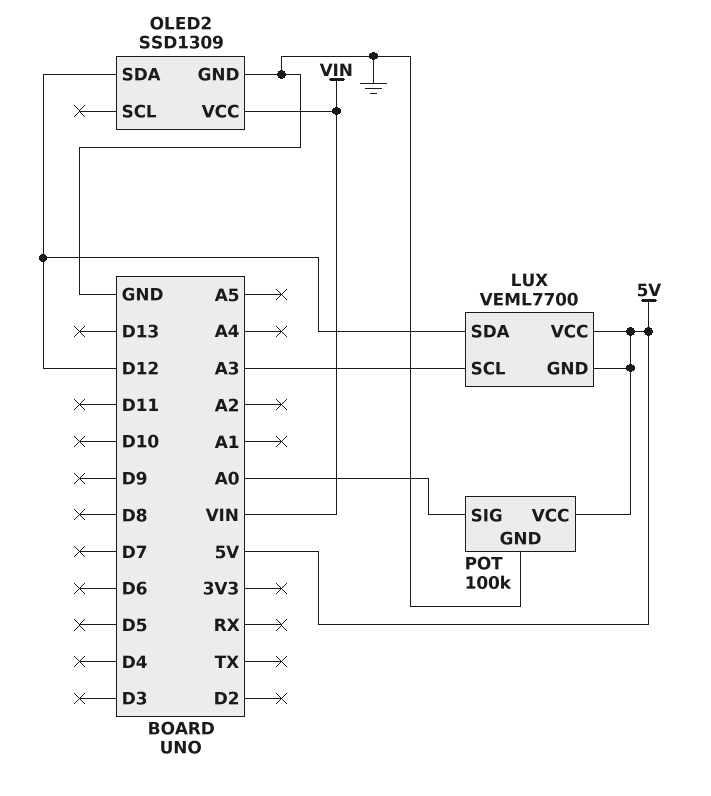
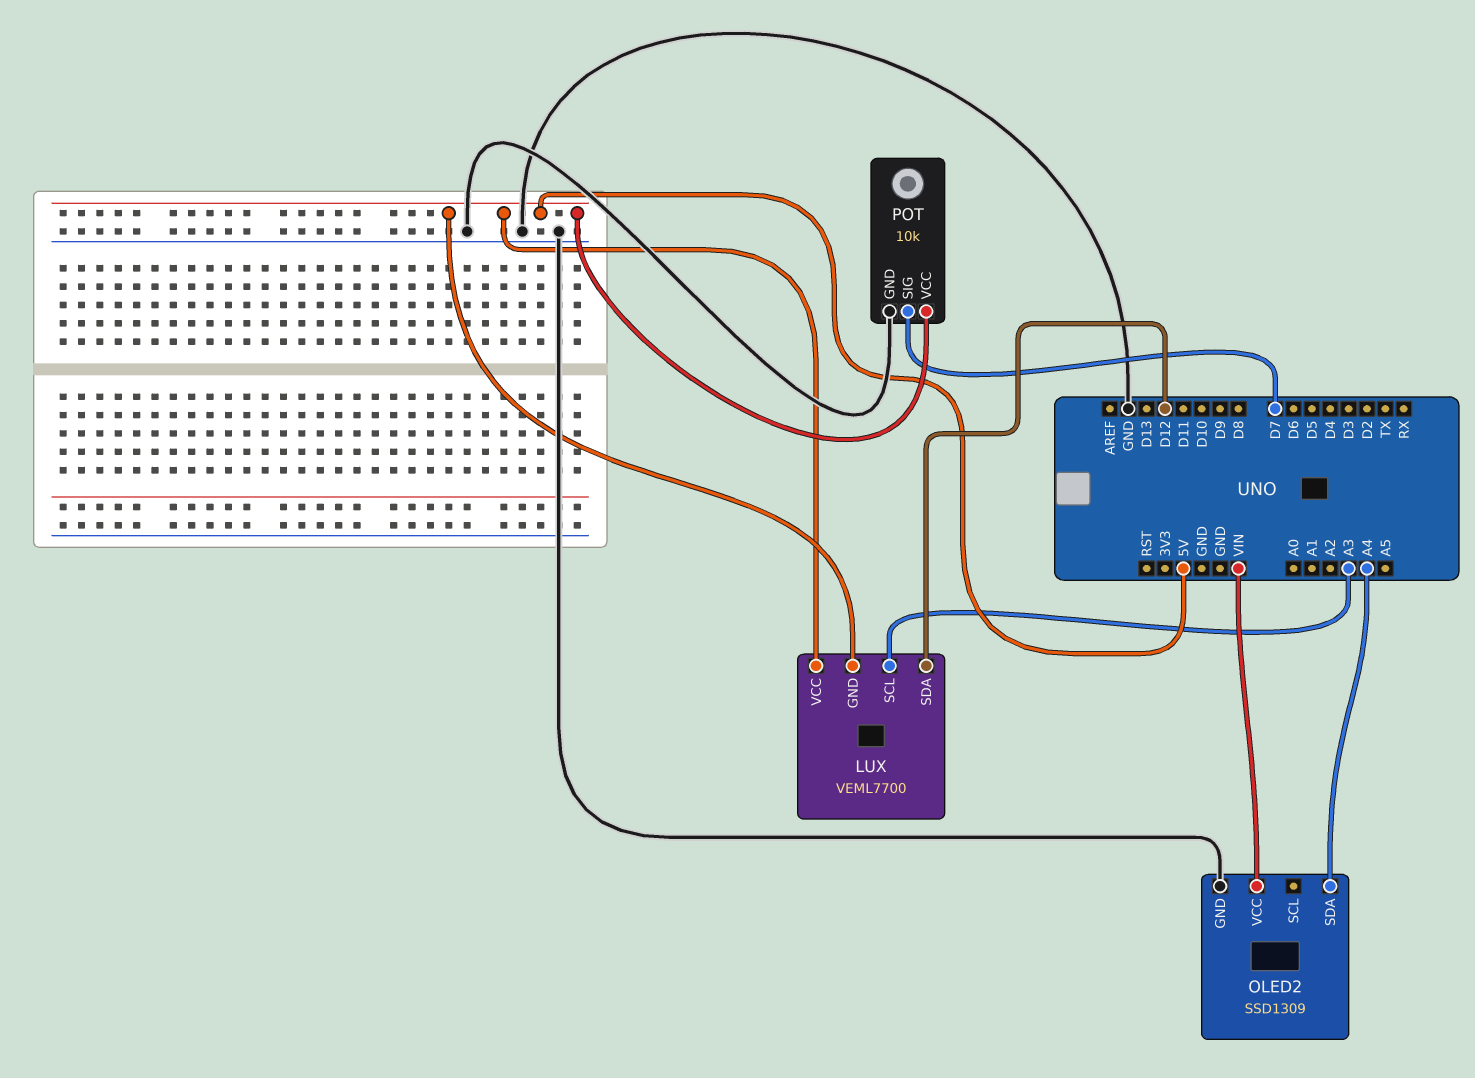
OLED2 pin SDA: D12 -> A4
POT: 100k -> 10k
POT pin SIG: A0 -> D7

